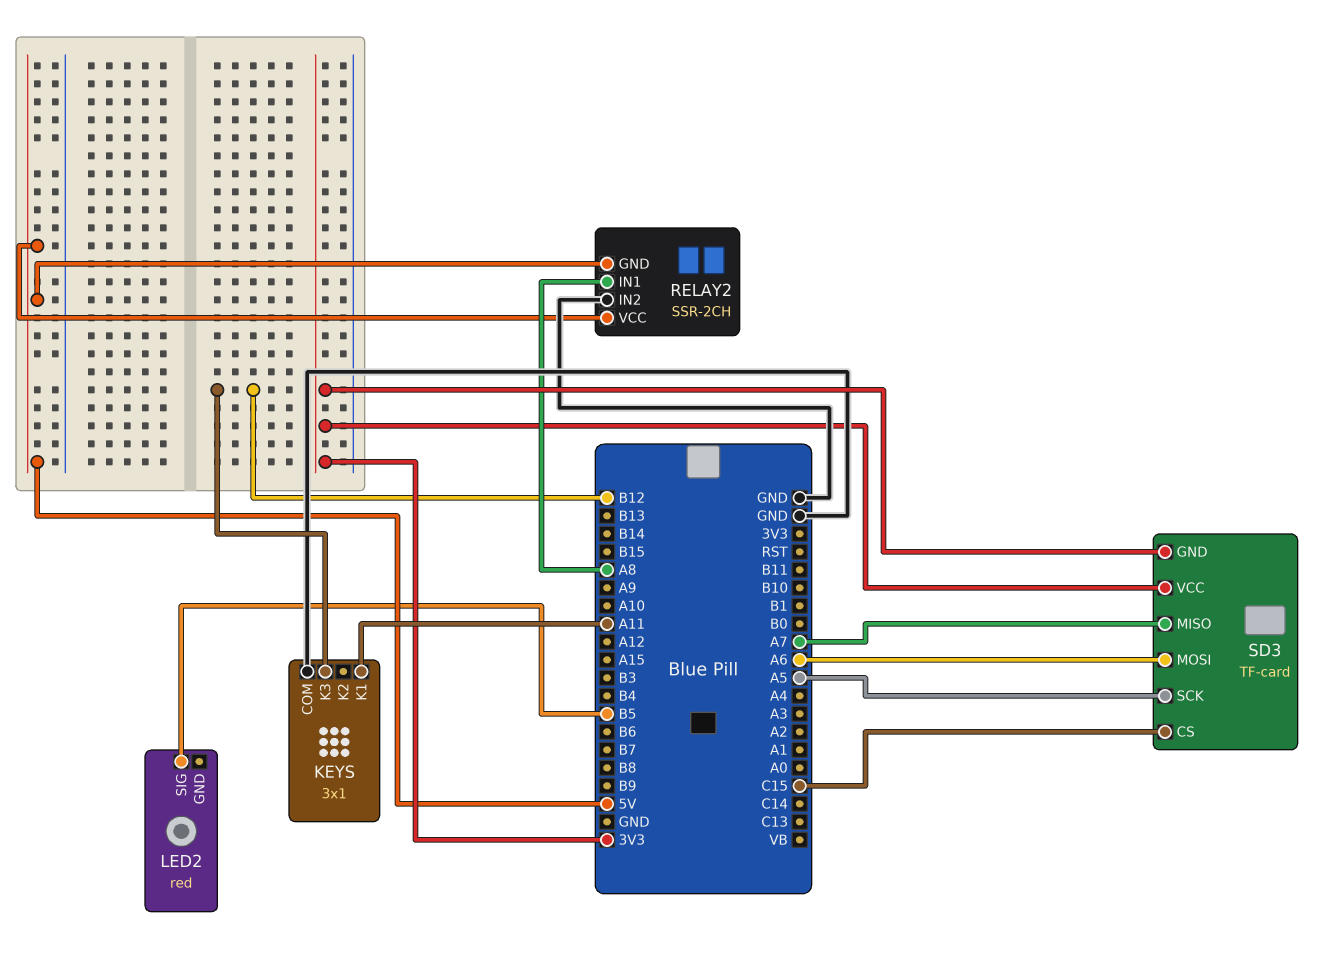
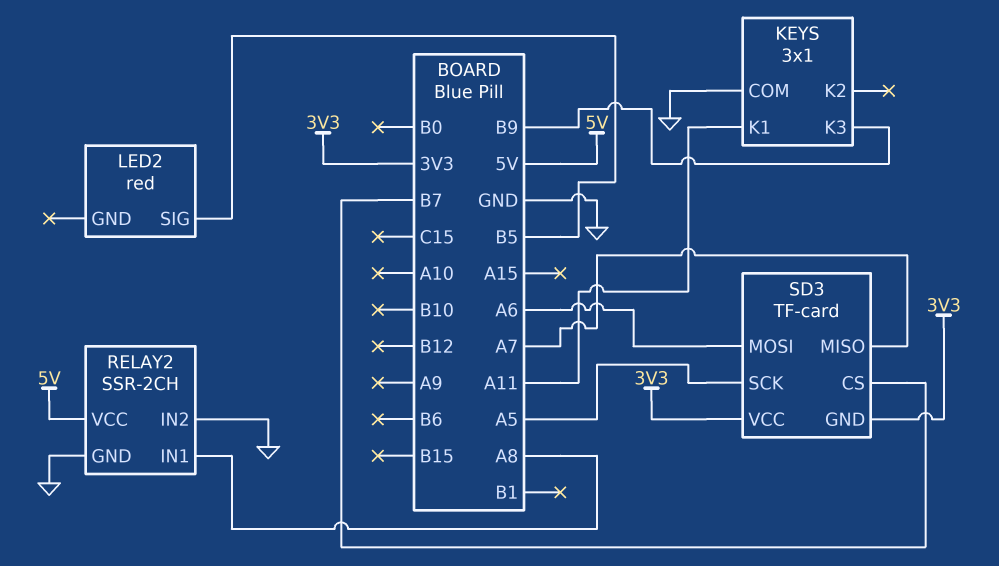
KEYS pin K3: B12 -> B9
RELAY2 pin GND: 5V -> GND
SD3 pin CS: C15 -> B7

